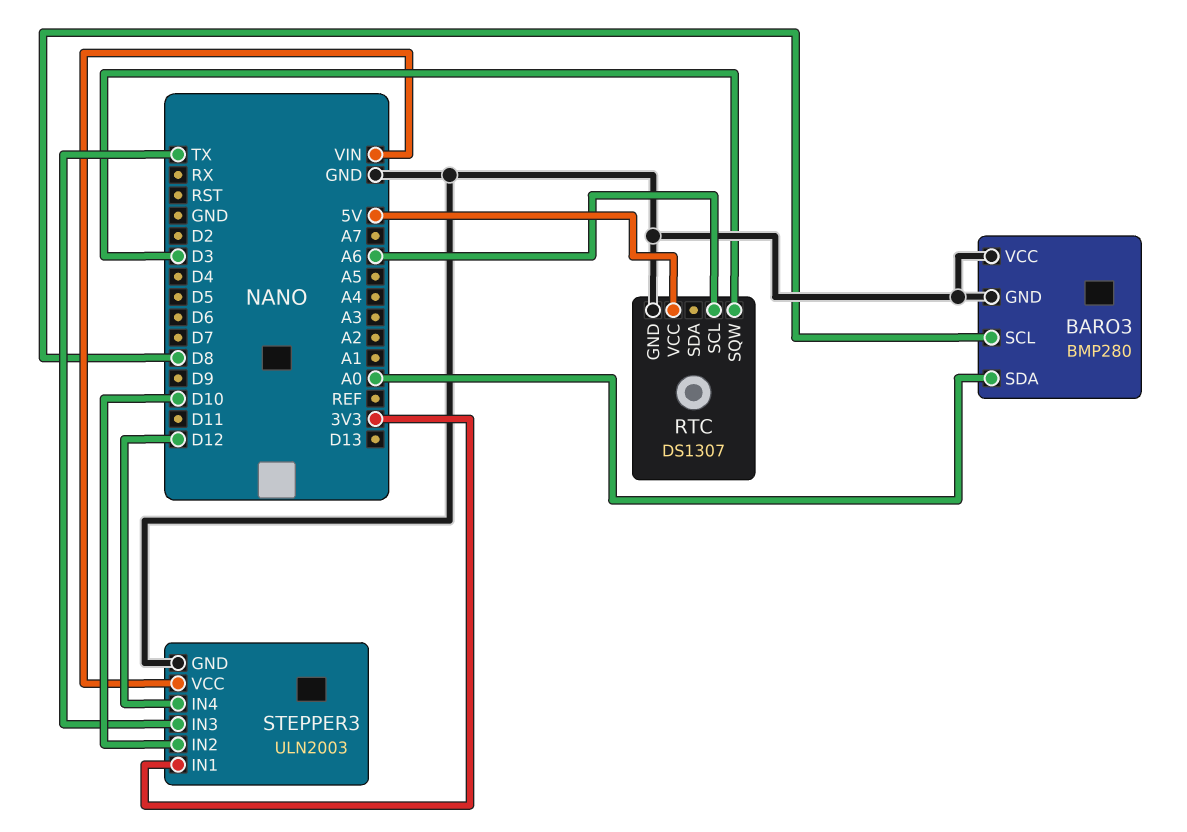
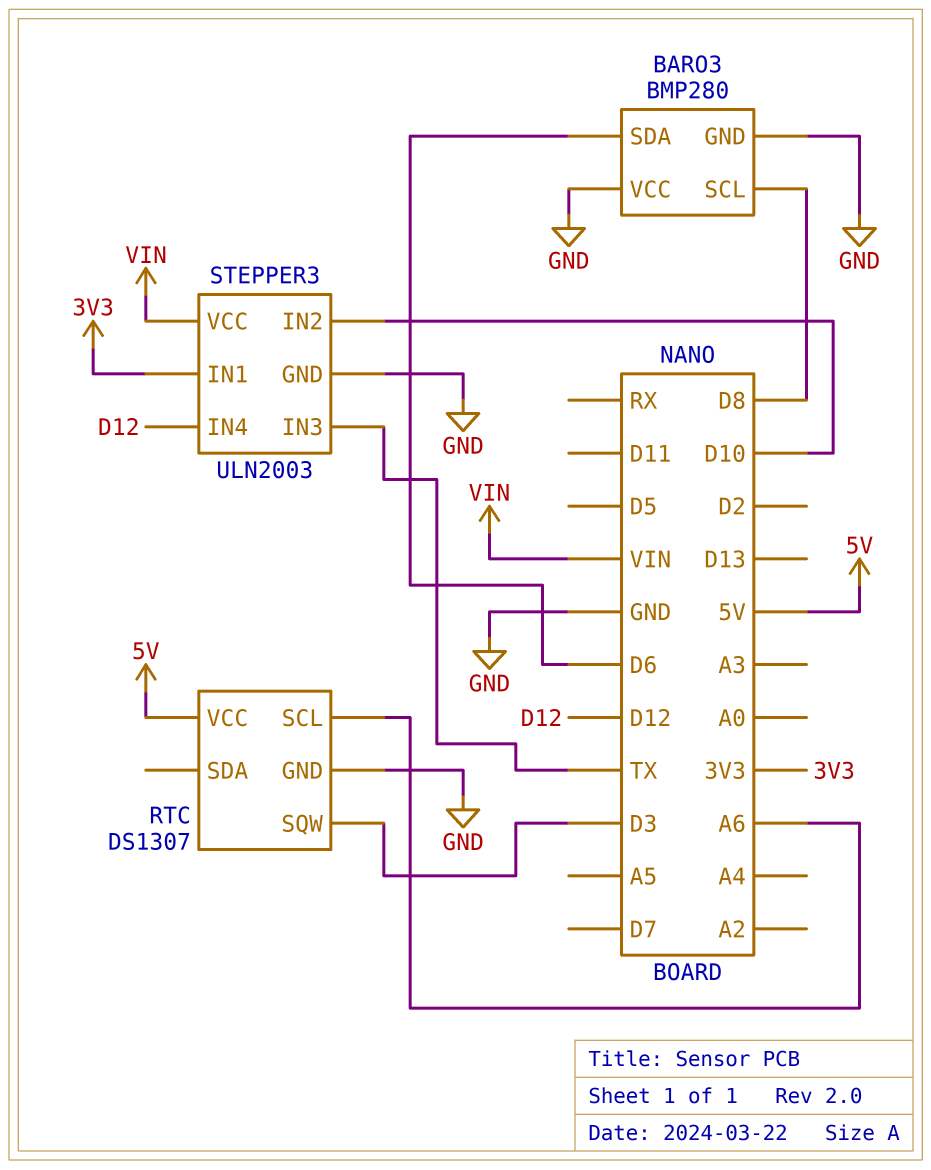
BARO3 pin SDA: A0 -> D6

